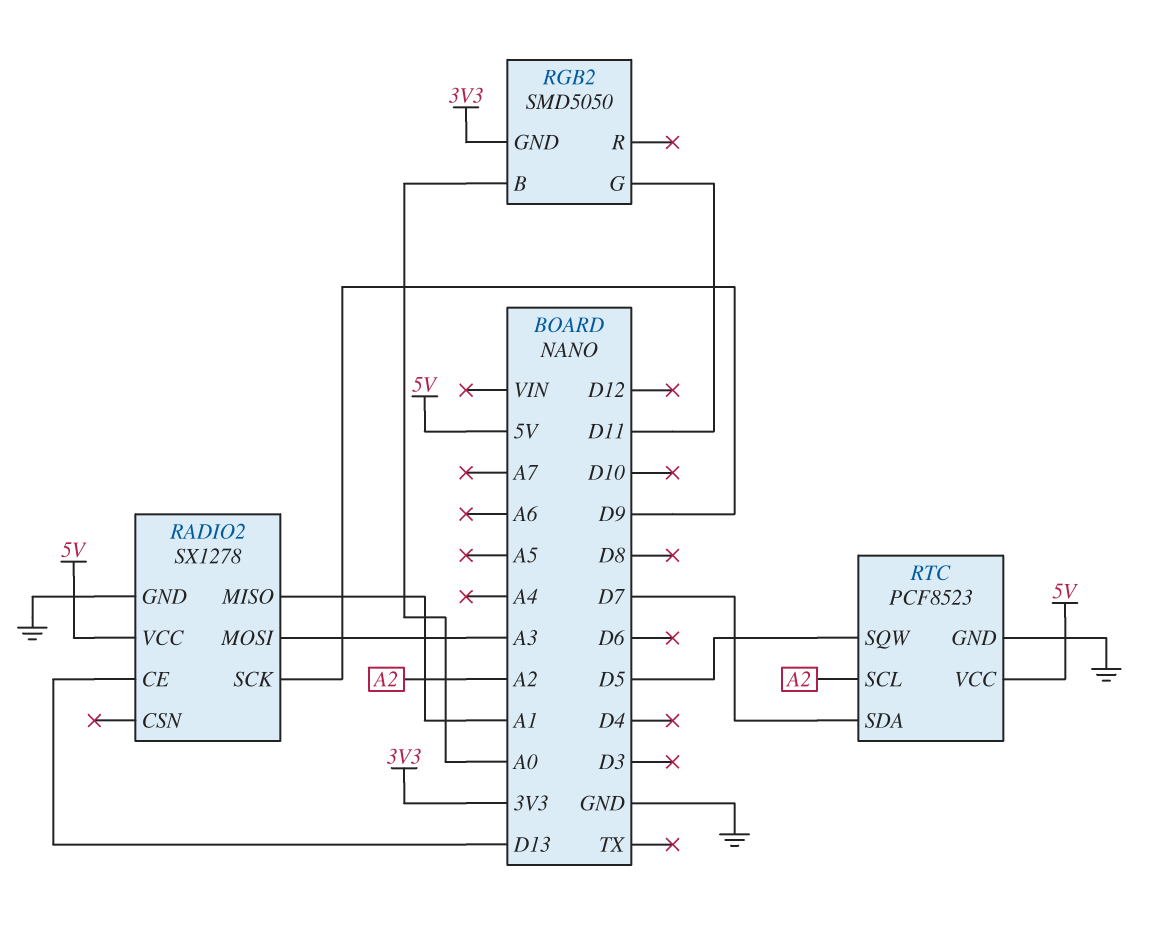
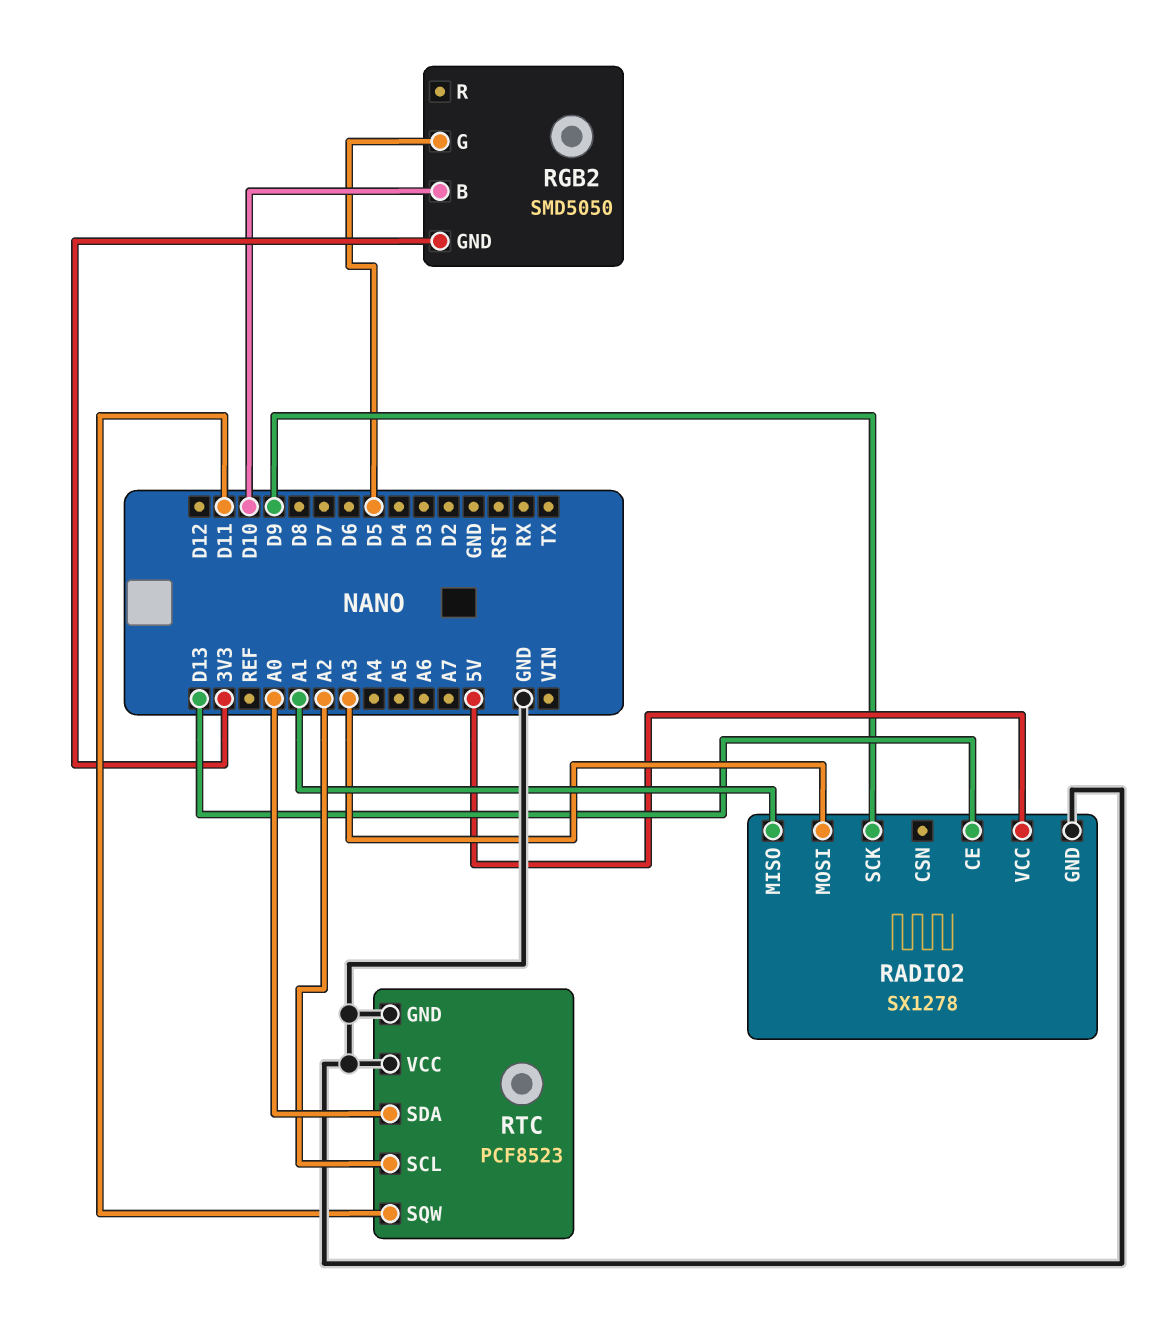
RGB2 pin B: A0 -> D10
RGB2 pin G: D11 -> D5
RTC pin SDA: D7 -> A0
RTC pin SQW: D5 -> D11
RTC pin VCC: 5V -> GND

